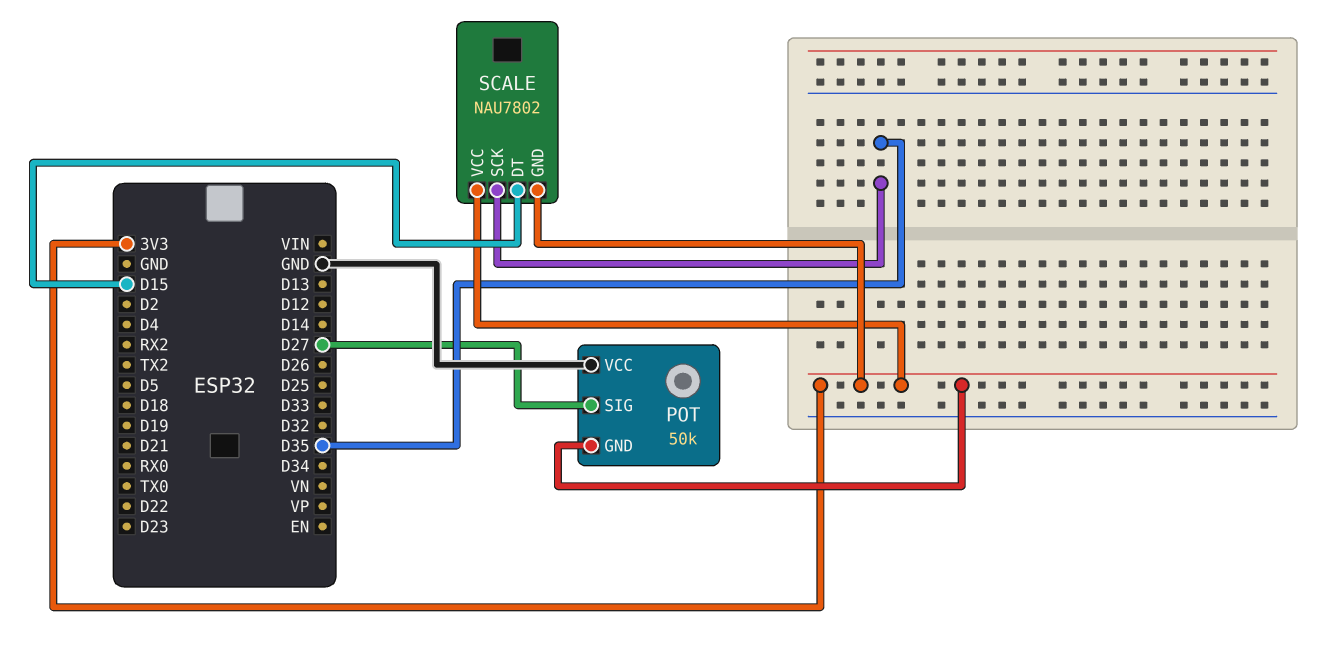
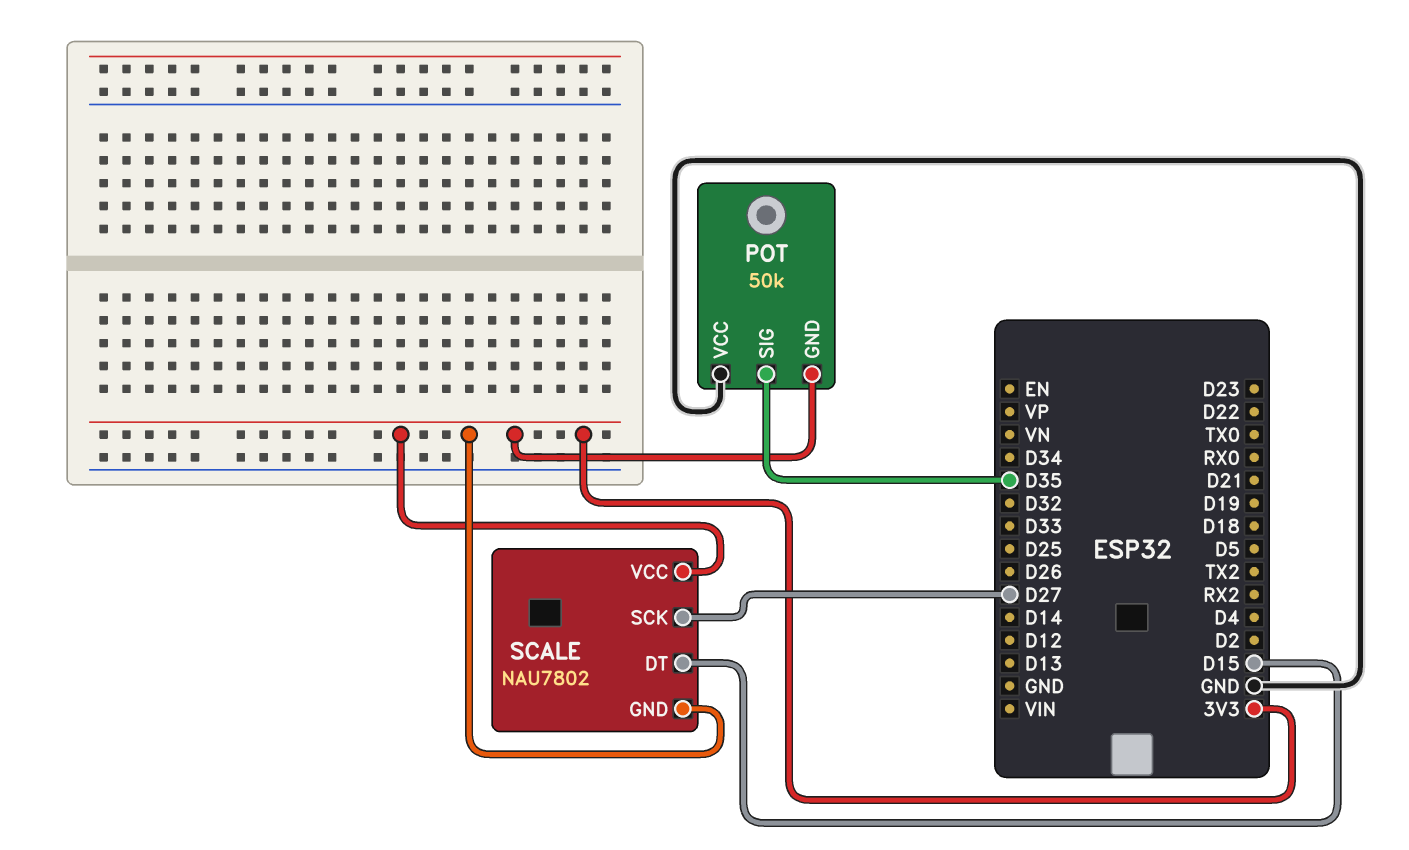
POT pin SIG: D27 -> D35
SCALE pin SCK: D35 -> D27

